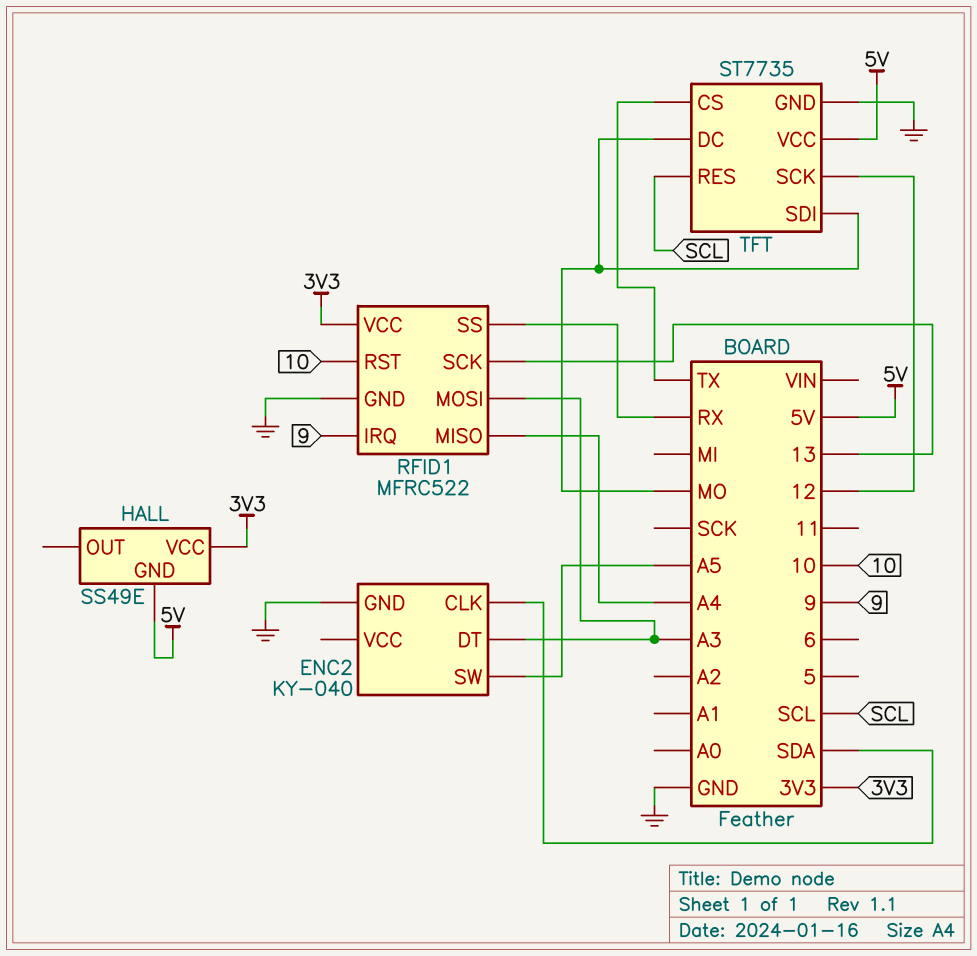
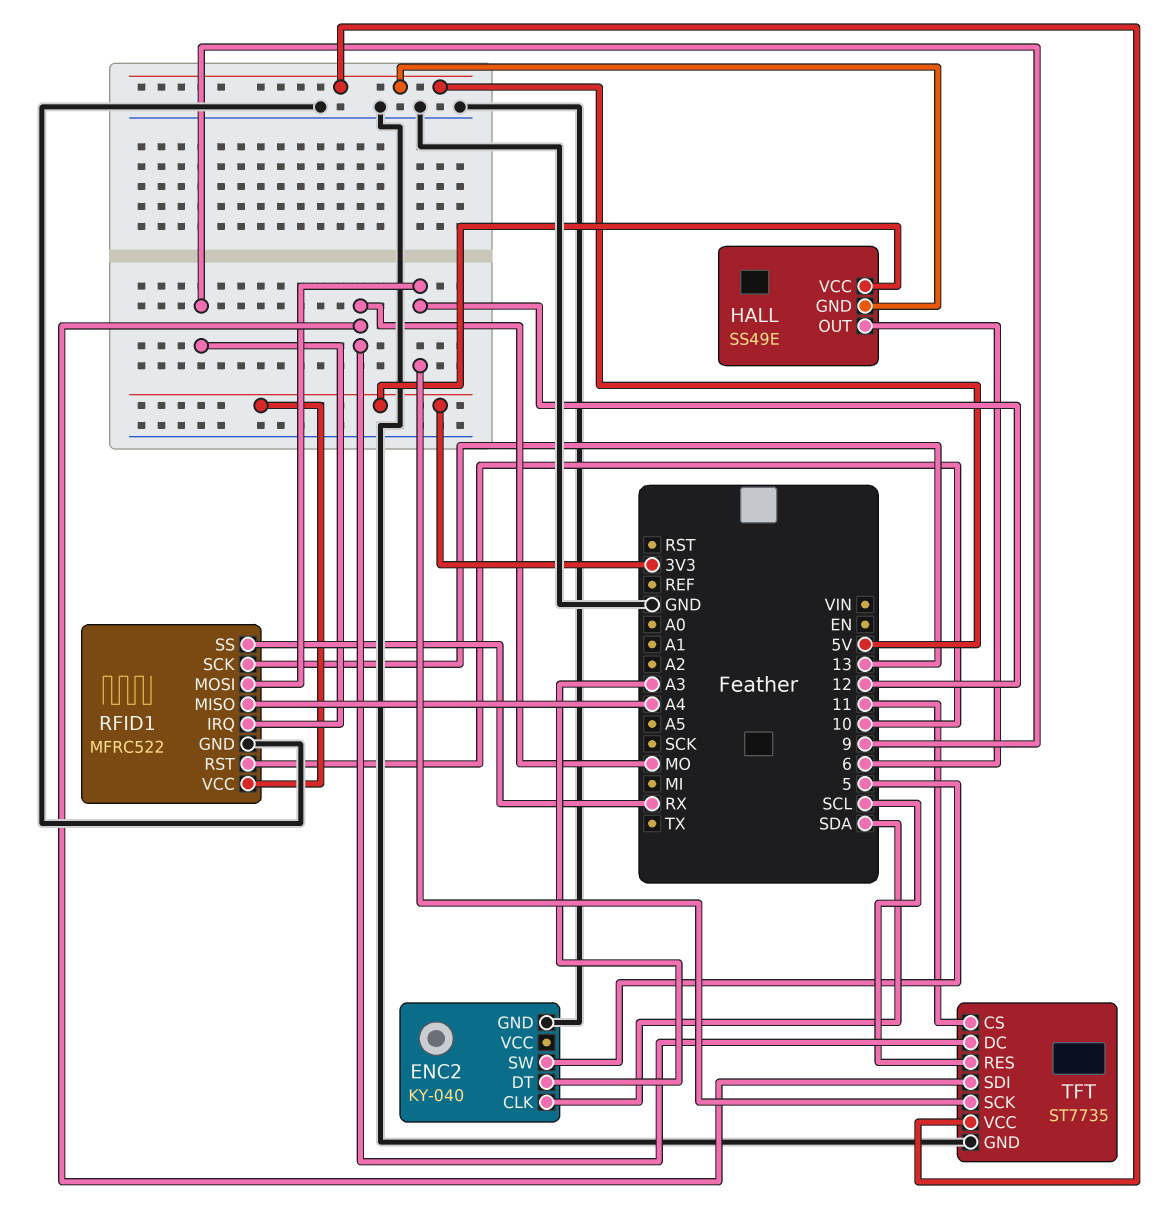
ENC2 pin SW: A5 -> 5
HALL pin OUT: none -> 6
RFID1 pin MOSI: A3 -> 12
TFT pin CS: TX -> 11

